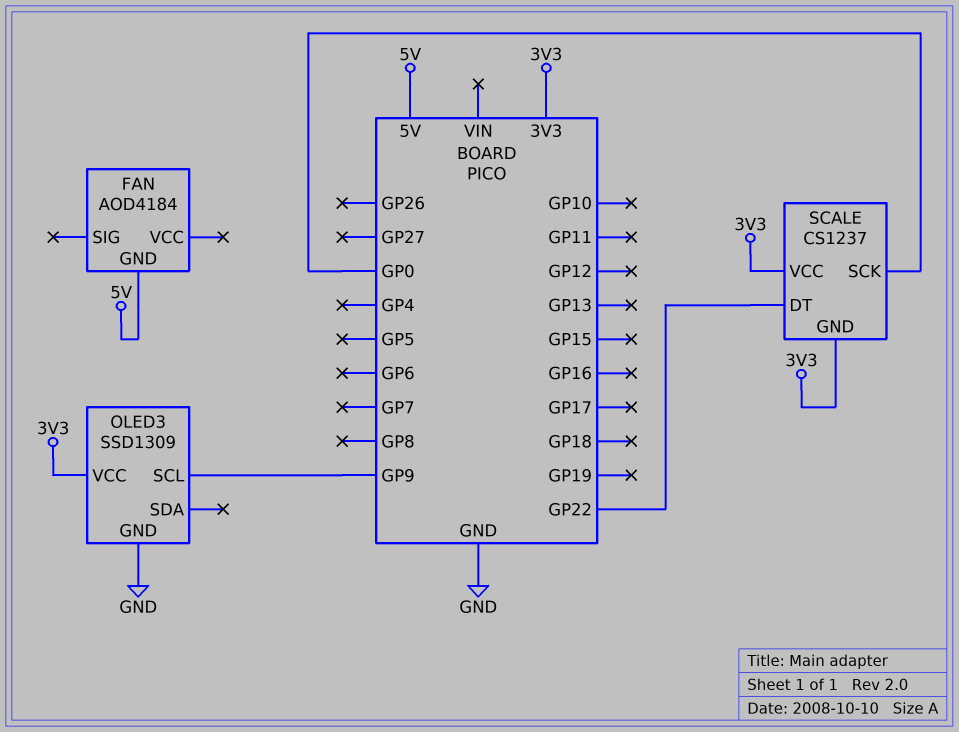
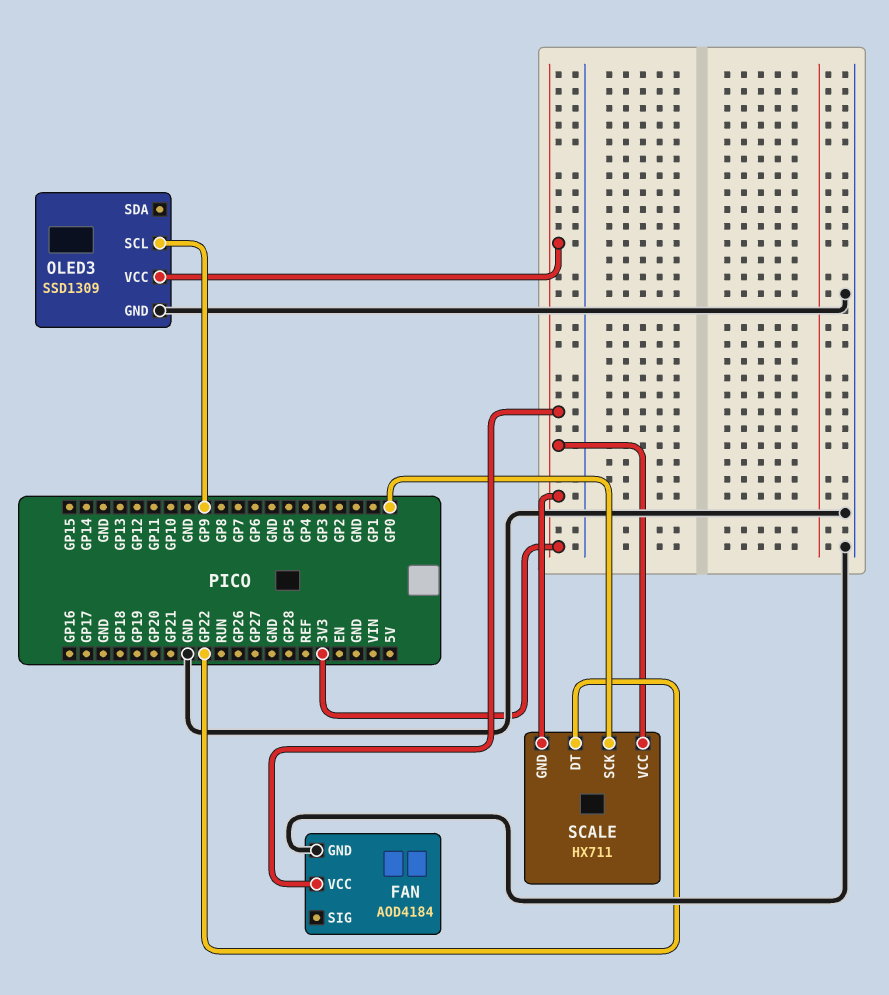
FAN pin GND: 5V -> GND
FAN pin VCC: none -> 3V3
SCALE: CS1237 -> HX711

